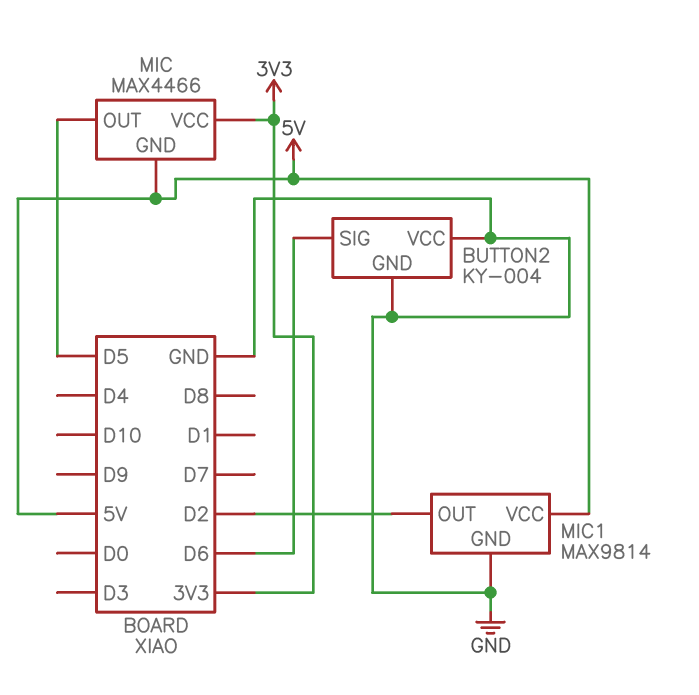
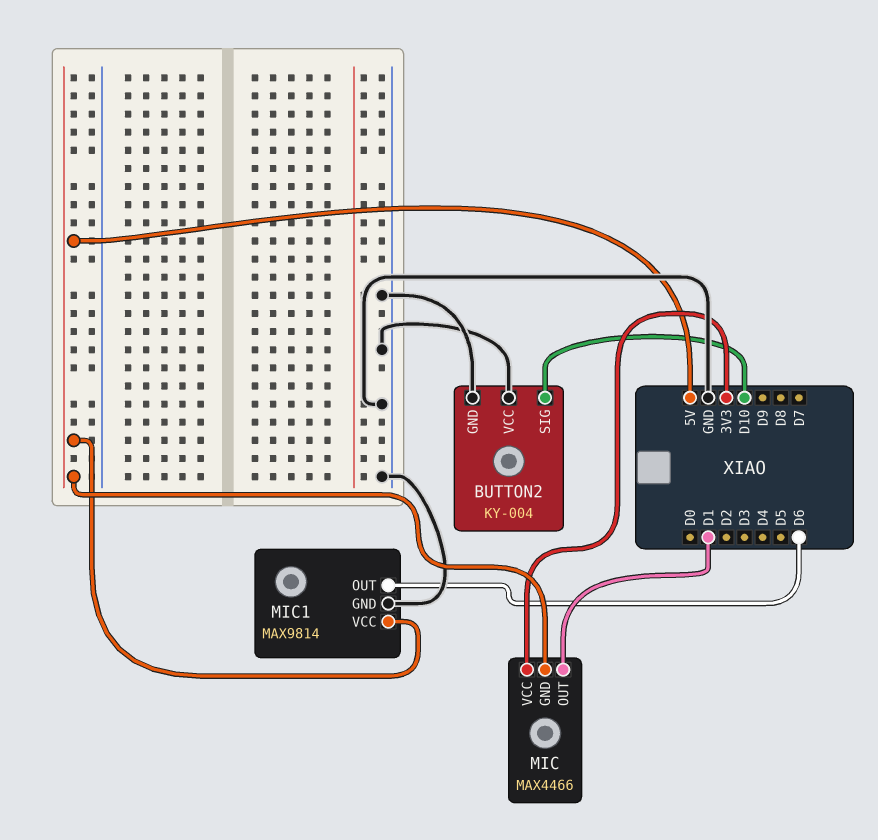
BUTTON2 pin SIG: D6 -> D10
MIC pin OUT: D5 -> D1
MIC1 pin OUT: D2 -> D6

